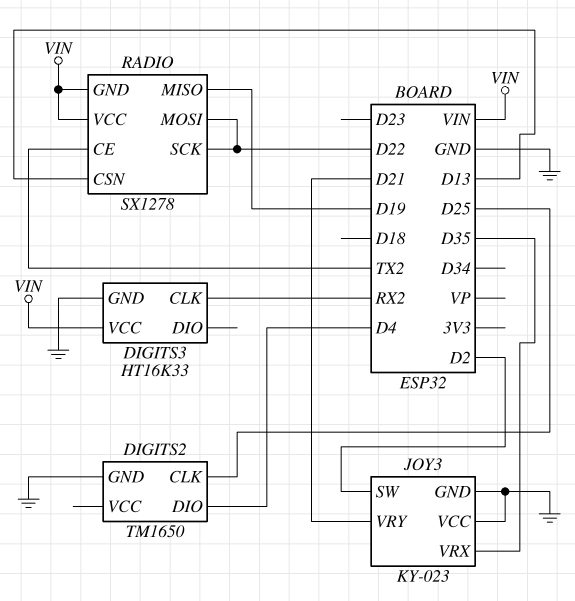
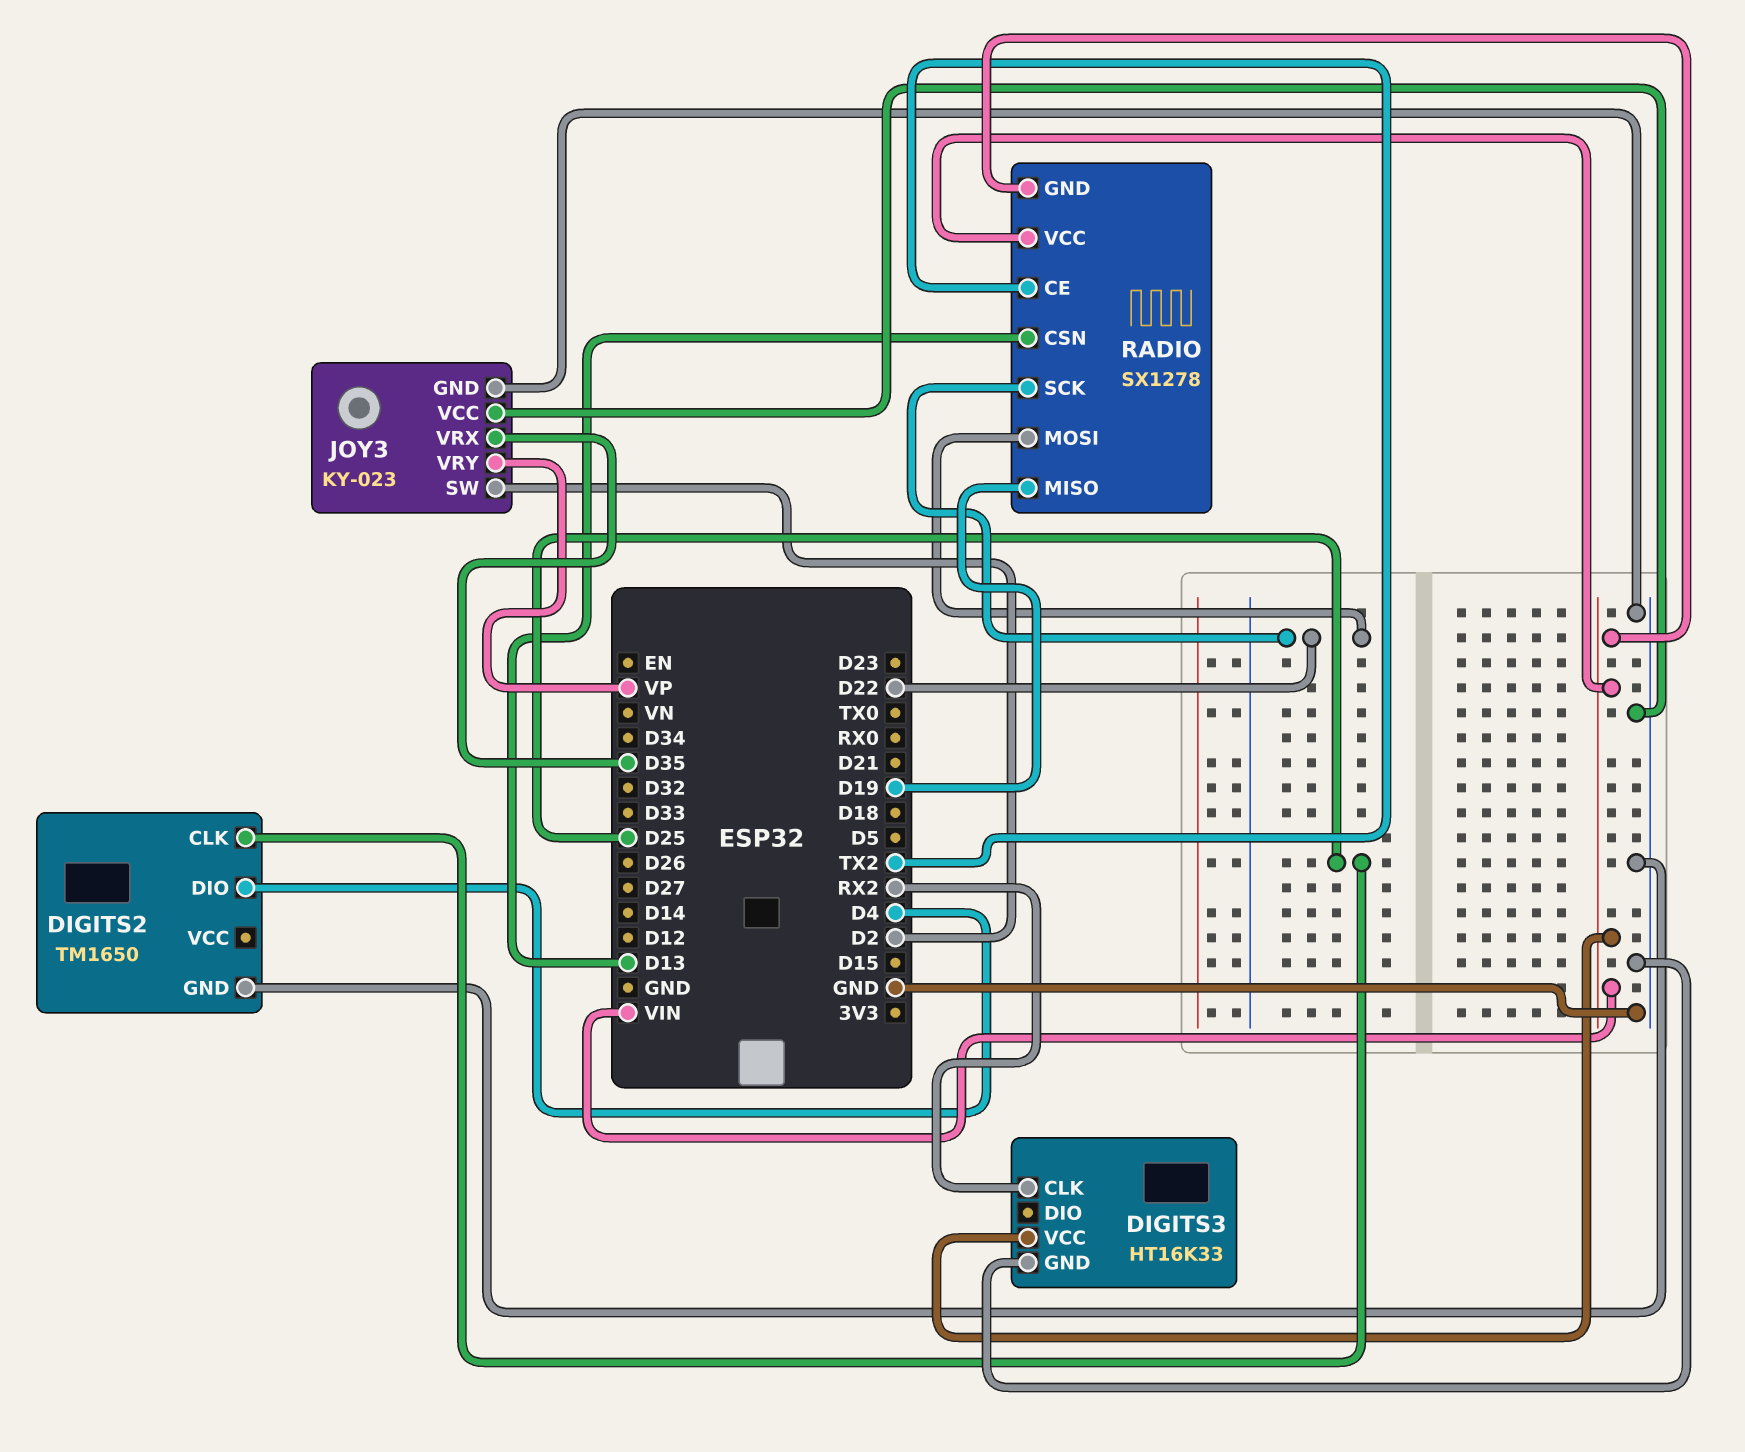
JOY3 pin VRY: D21 -> VP

